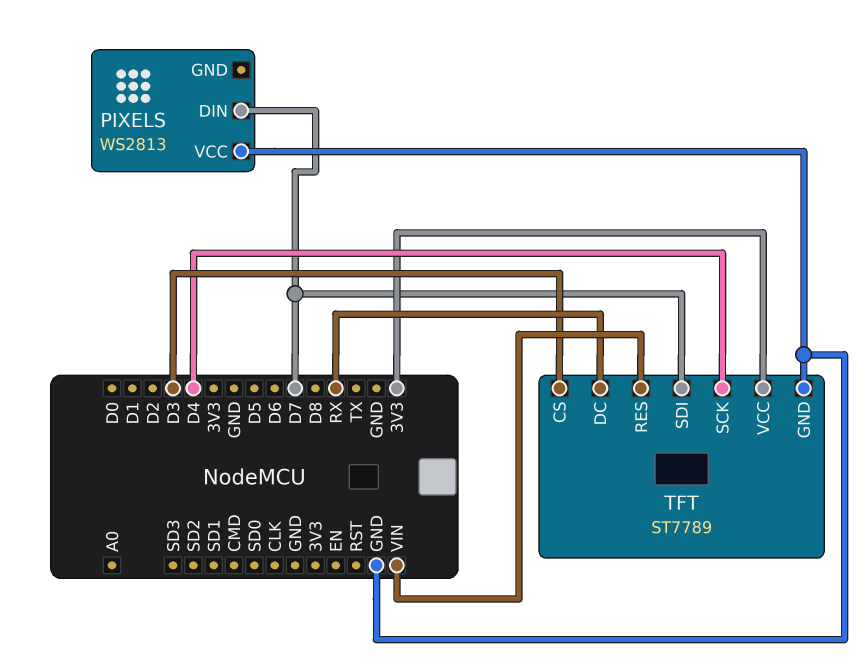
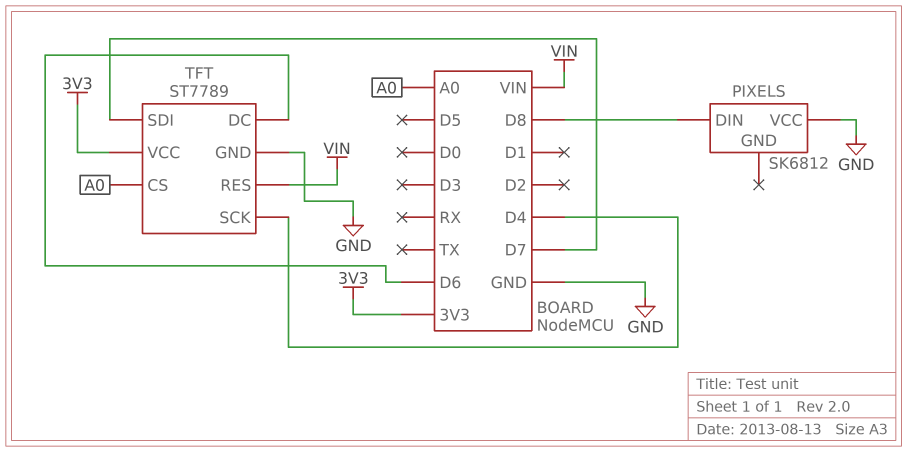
PIXELS: WS2813 -> SK6812
PIXELS pin DIN: D7 -> D8
TFT pin CS: D3 -> A0
TFT pin DC: RX -> D6

